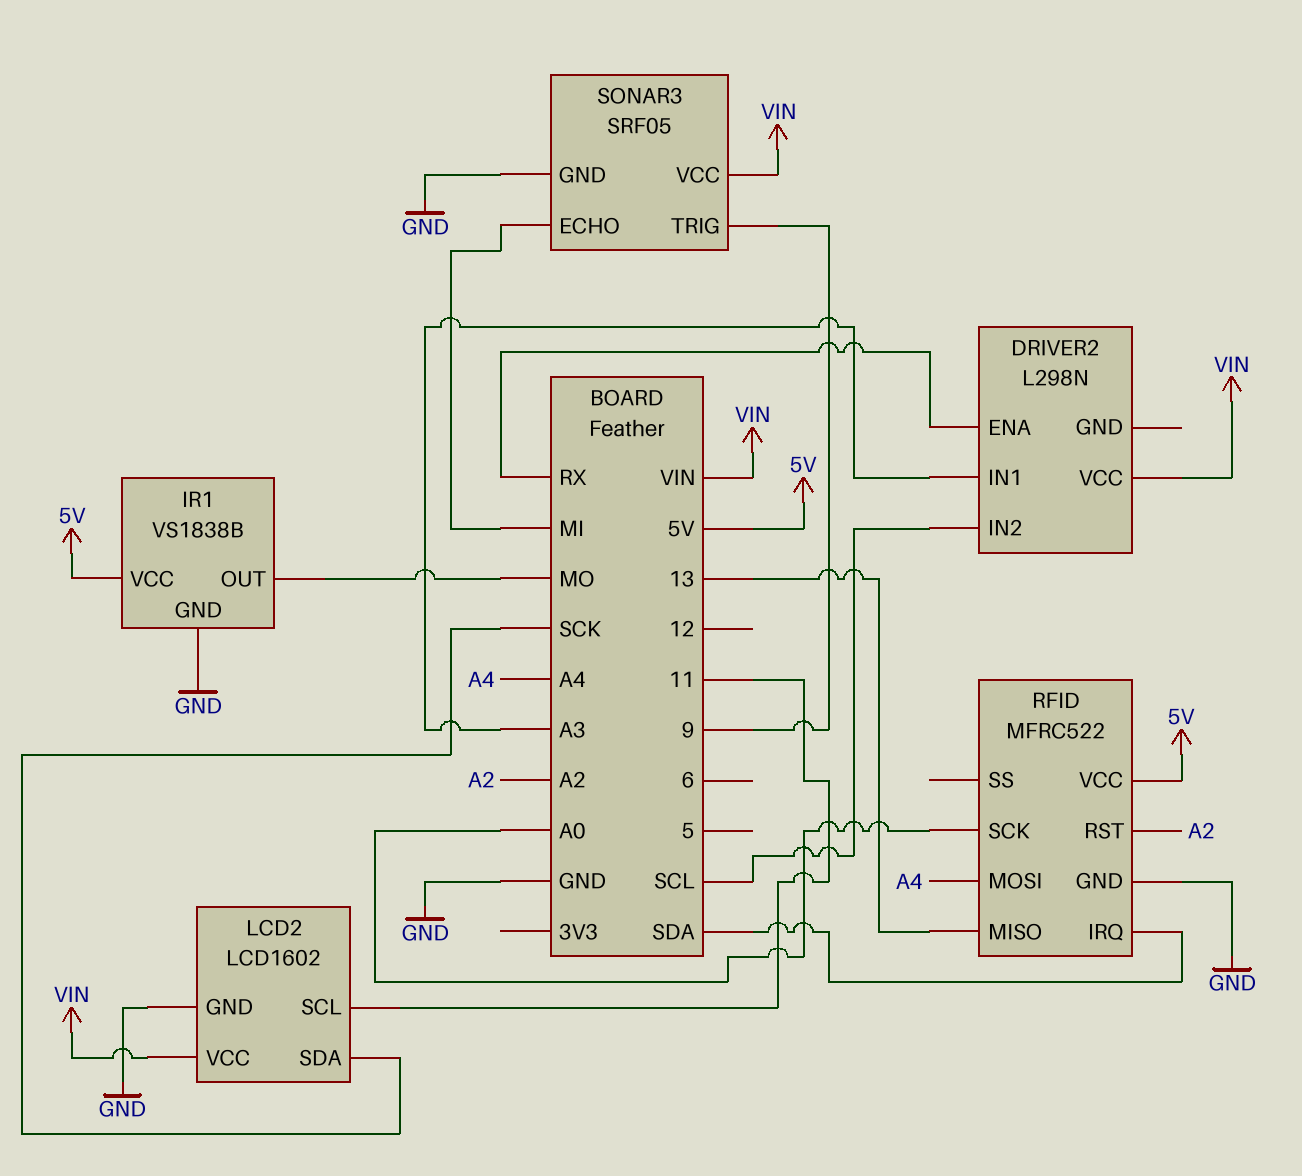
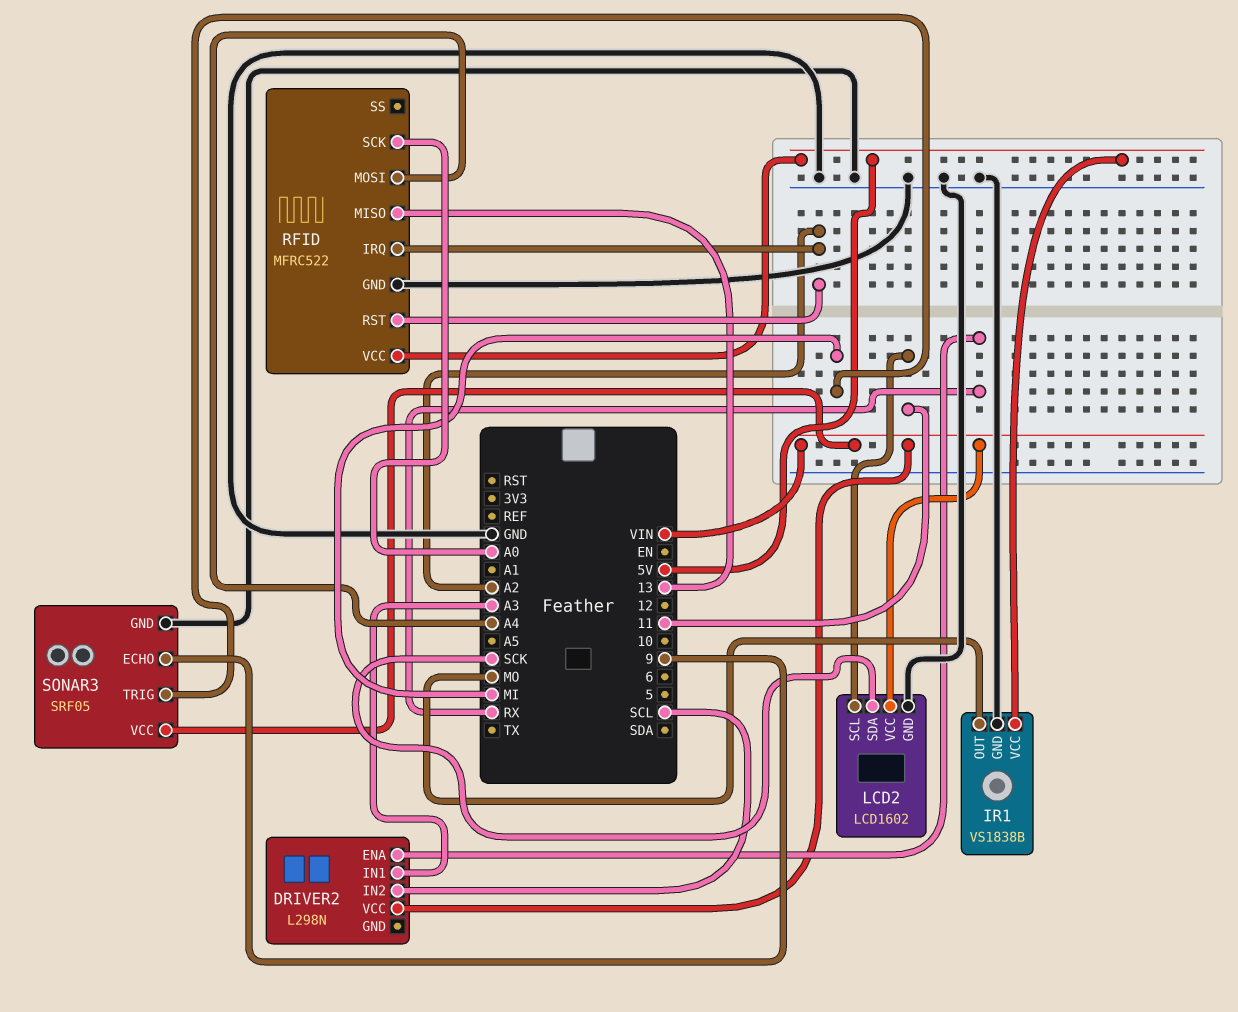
RFID pin IRQ: SDA -> A2
SONAR3 pin ECHO: MI -> 9
SONAR3 pin TRIG: 9 -> MI

